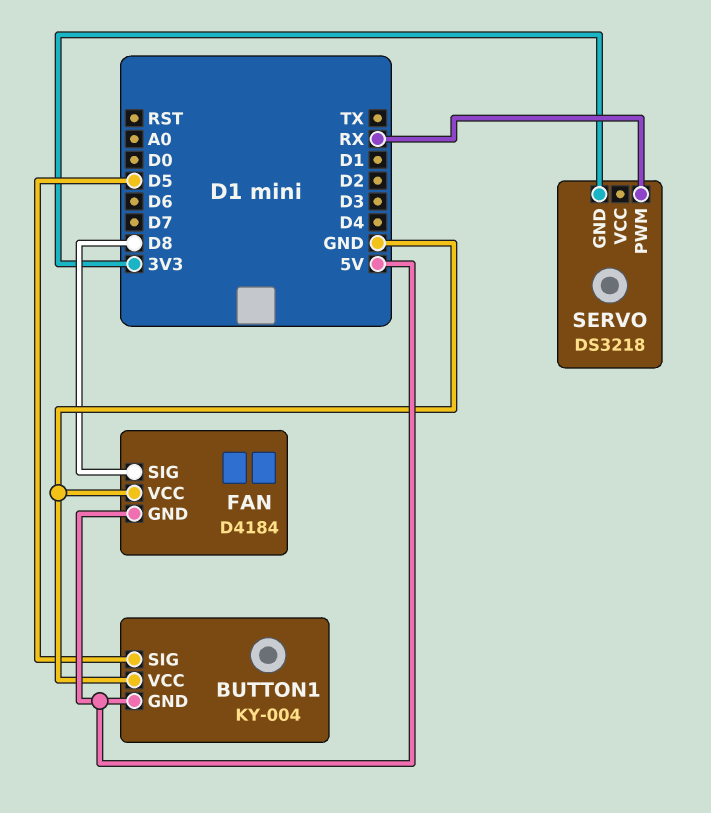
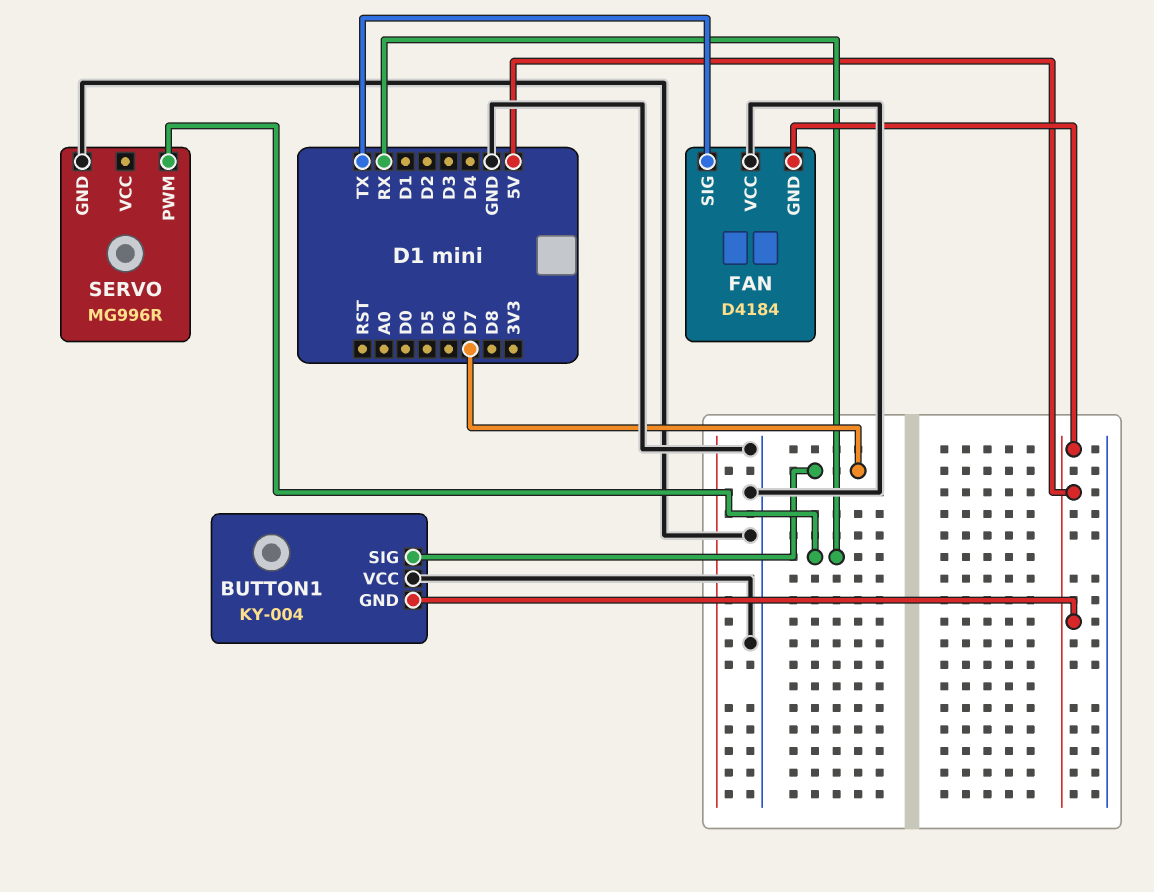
BUTTON1 pin SIG: D5 -> D7
FAN pin SIG: D8 -> TX
SERVO: DS3218 -> MG996R
SERVO pin GND: 3V3 -> GND

